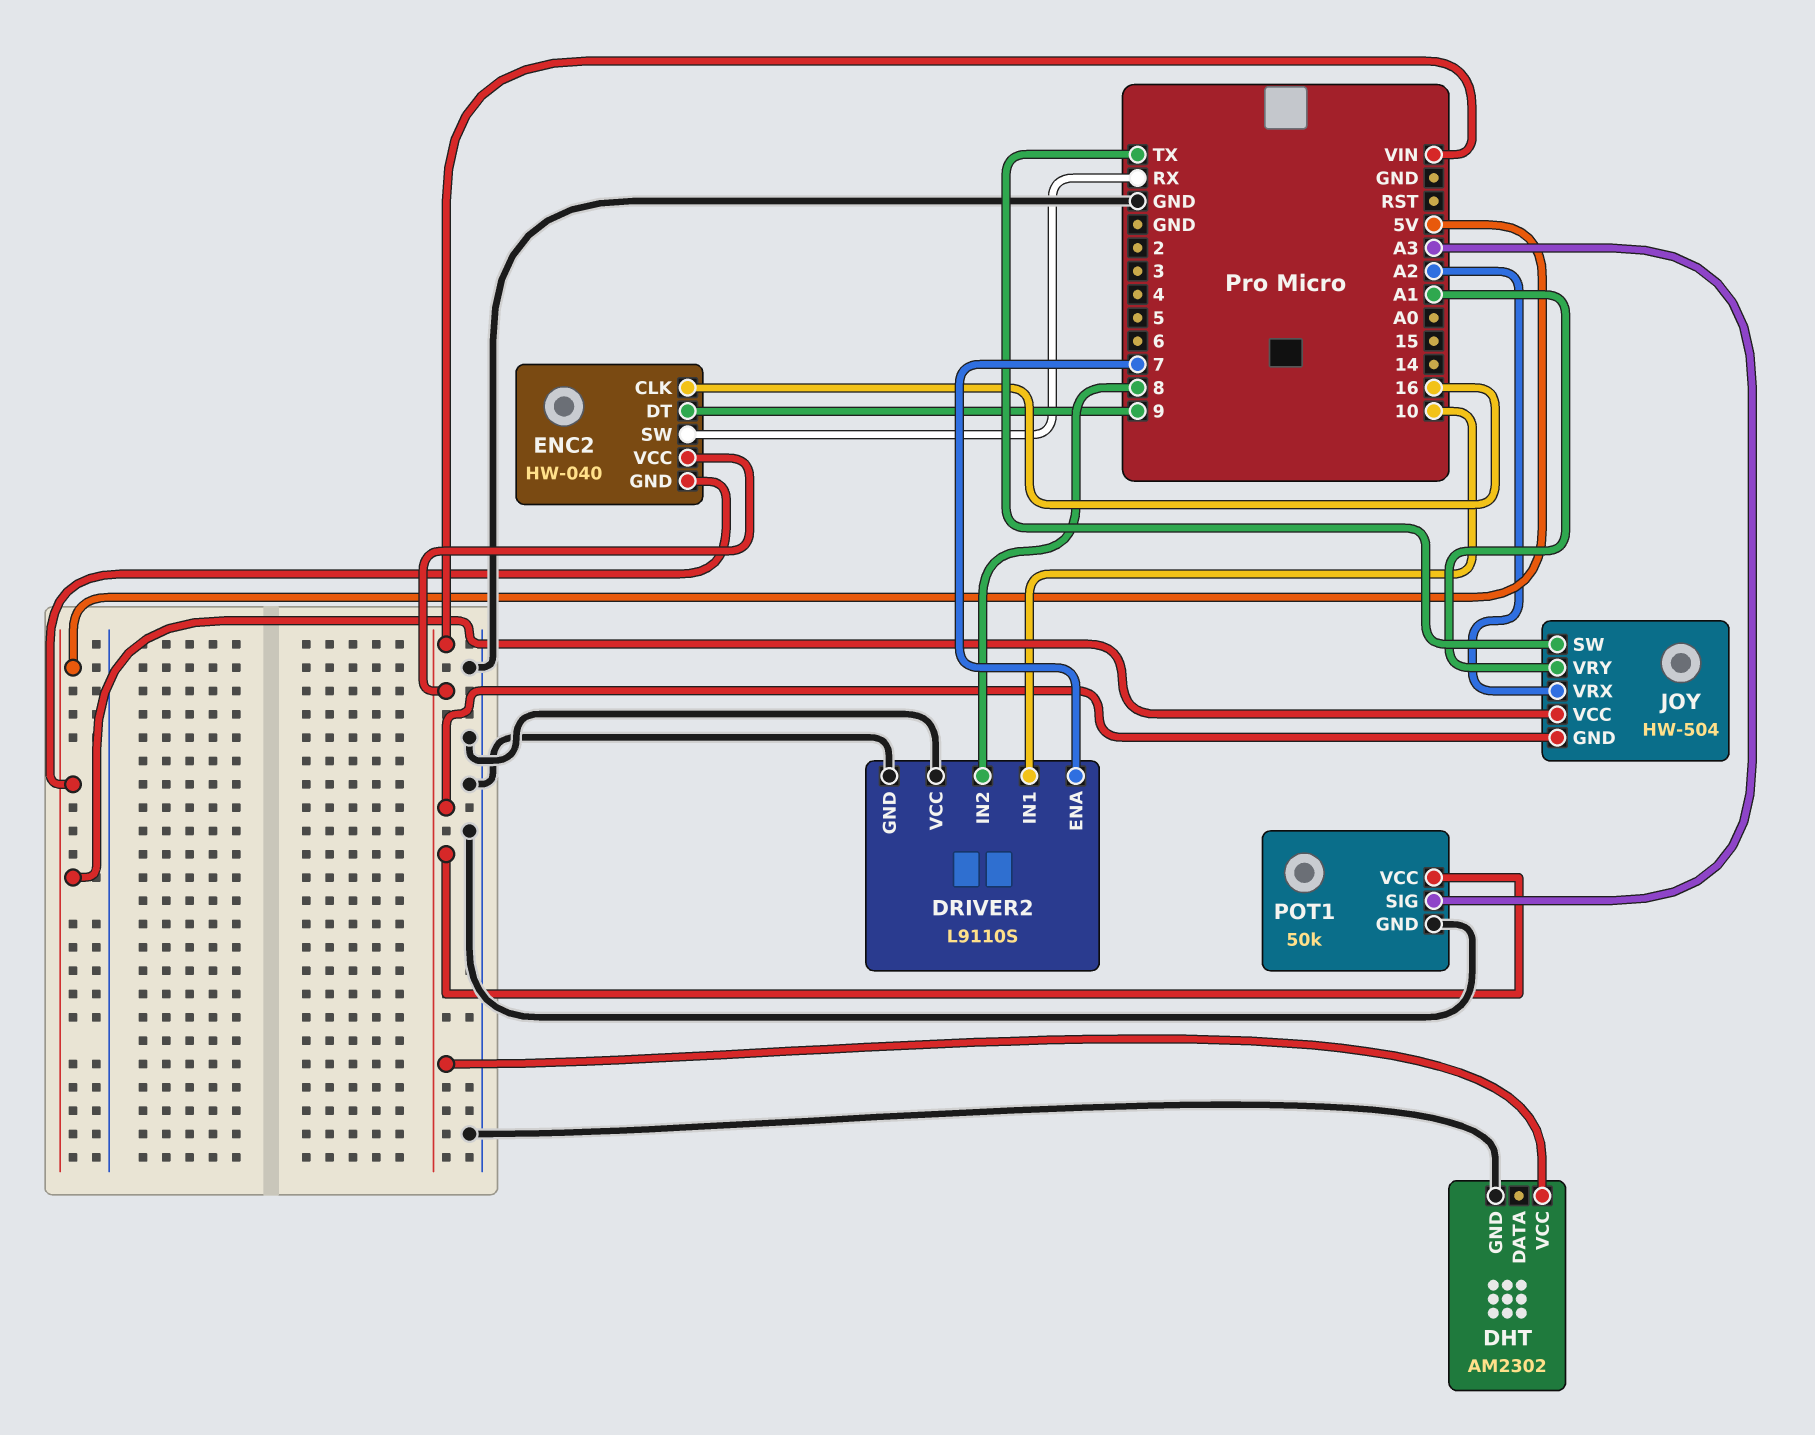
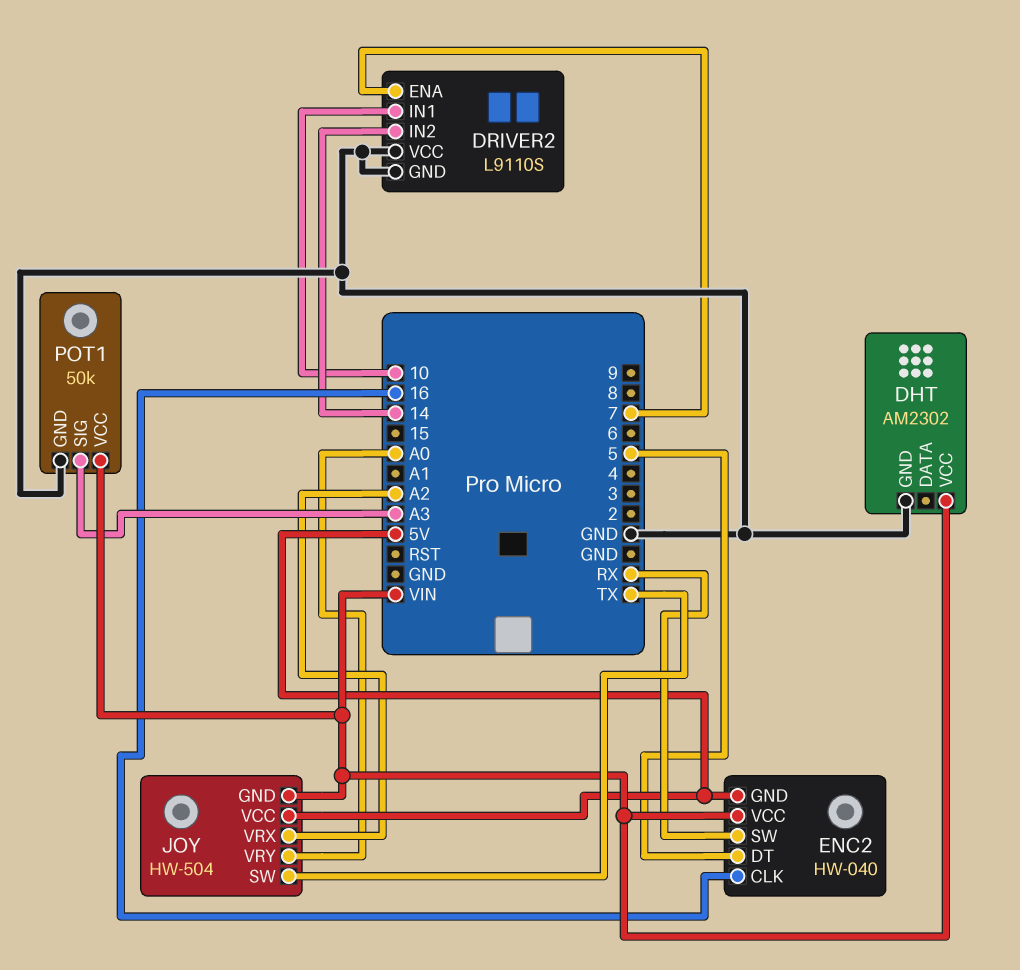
DRIVER2 pin IN2: 8 -> 14
ENC2 pin DT: 9 -> 5
JOY pin VRY: A1 -> A0

